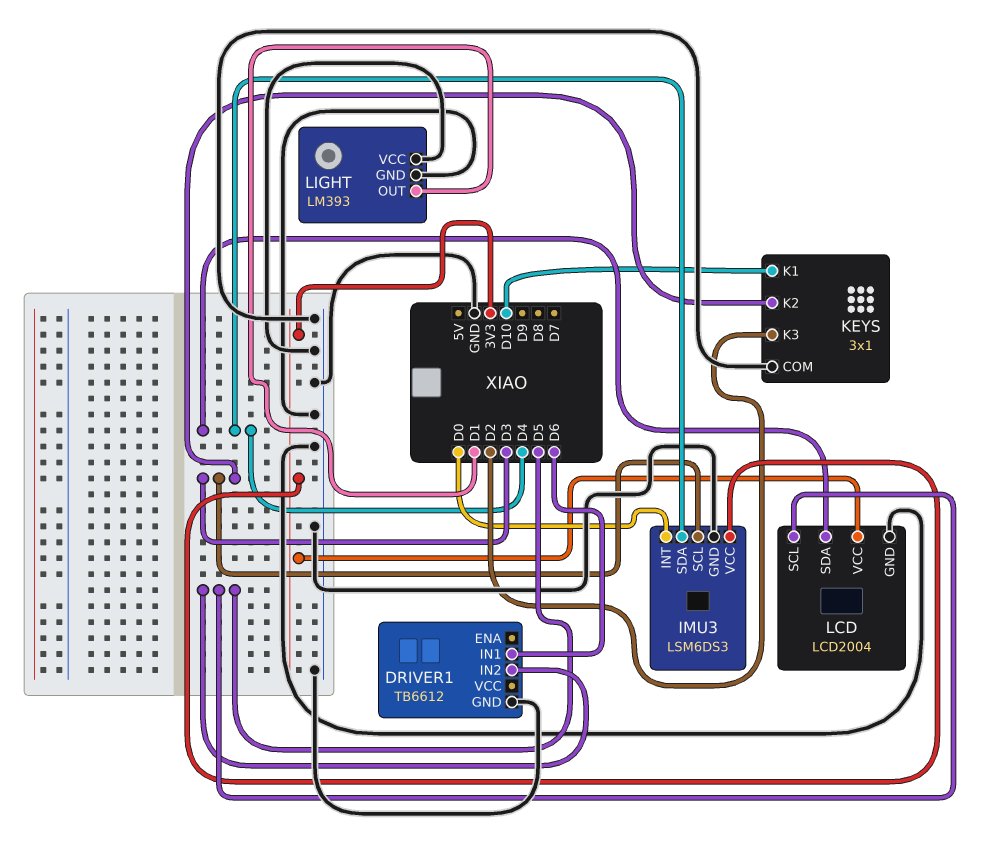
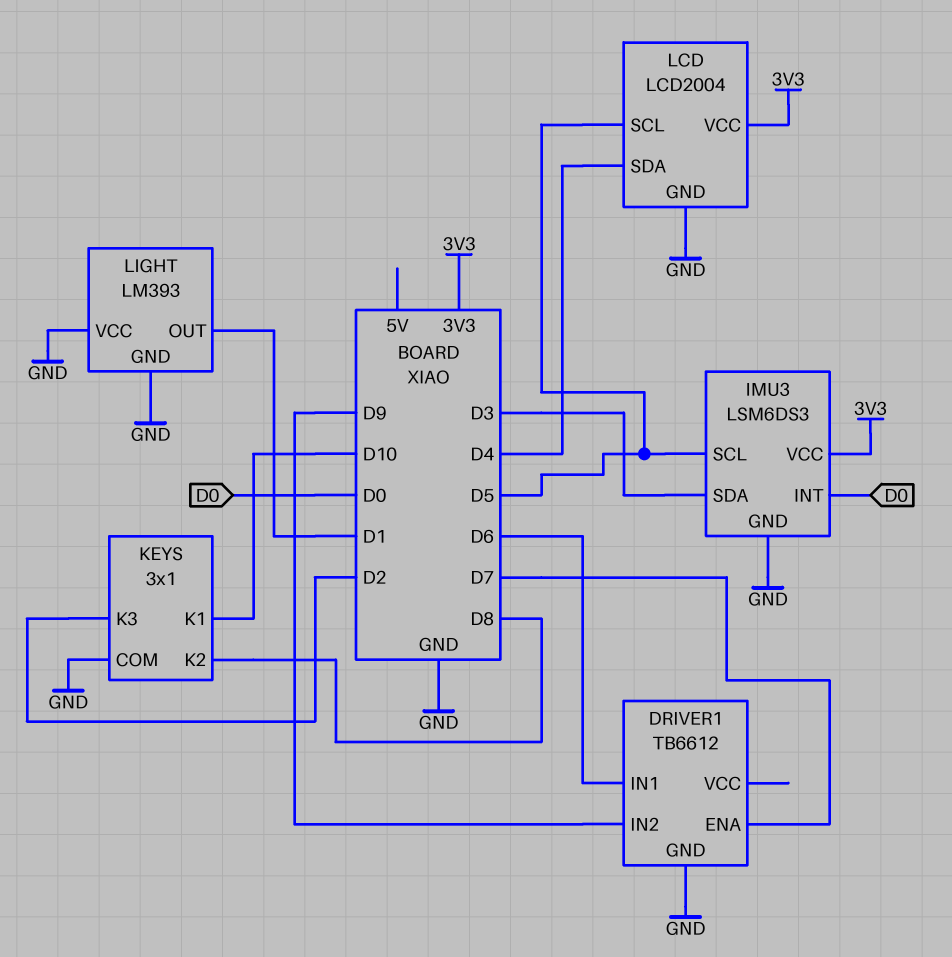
DRIVER1 pin ENA: none -> D7
DRIVER1 pin IN2: D5 -> D9
IMU3 pin SCL: D3 -> D5
IMU3 pin SDA: D4 -> D3
KEYS pin K2: D3 -> D8

